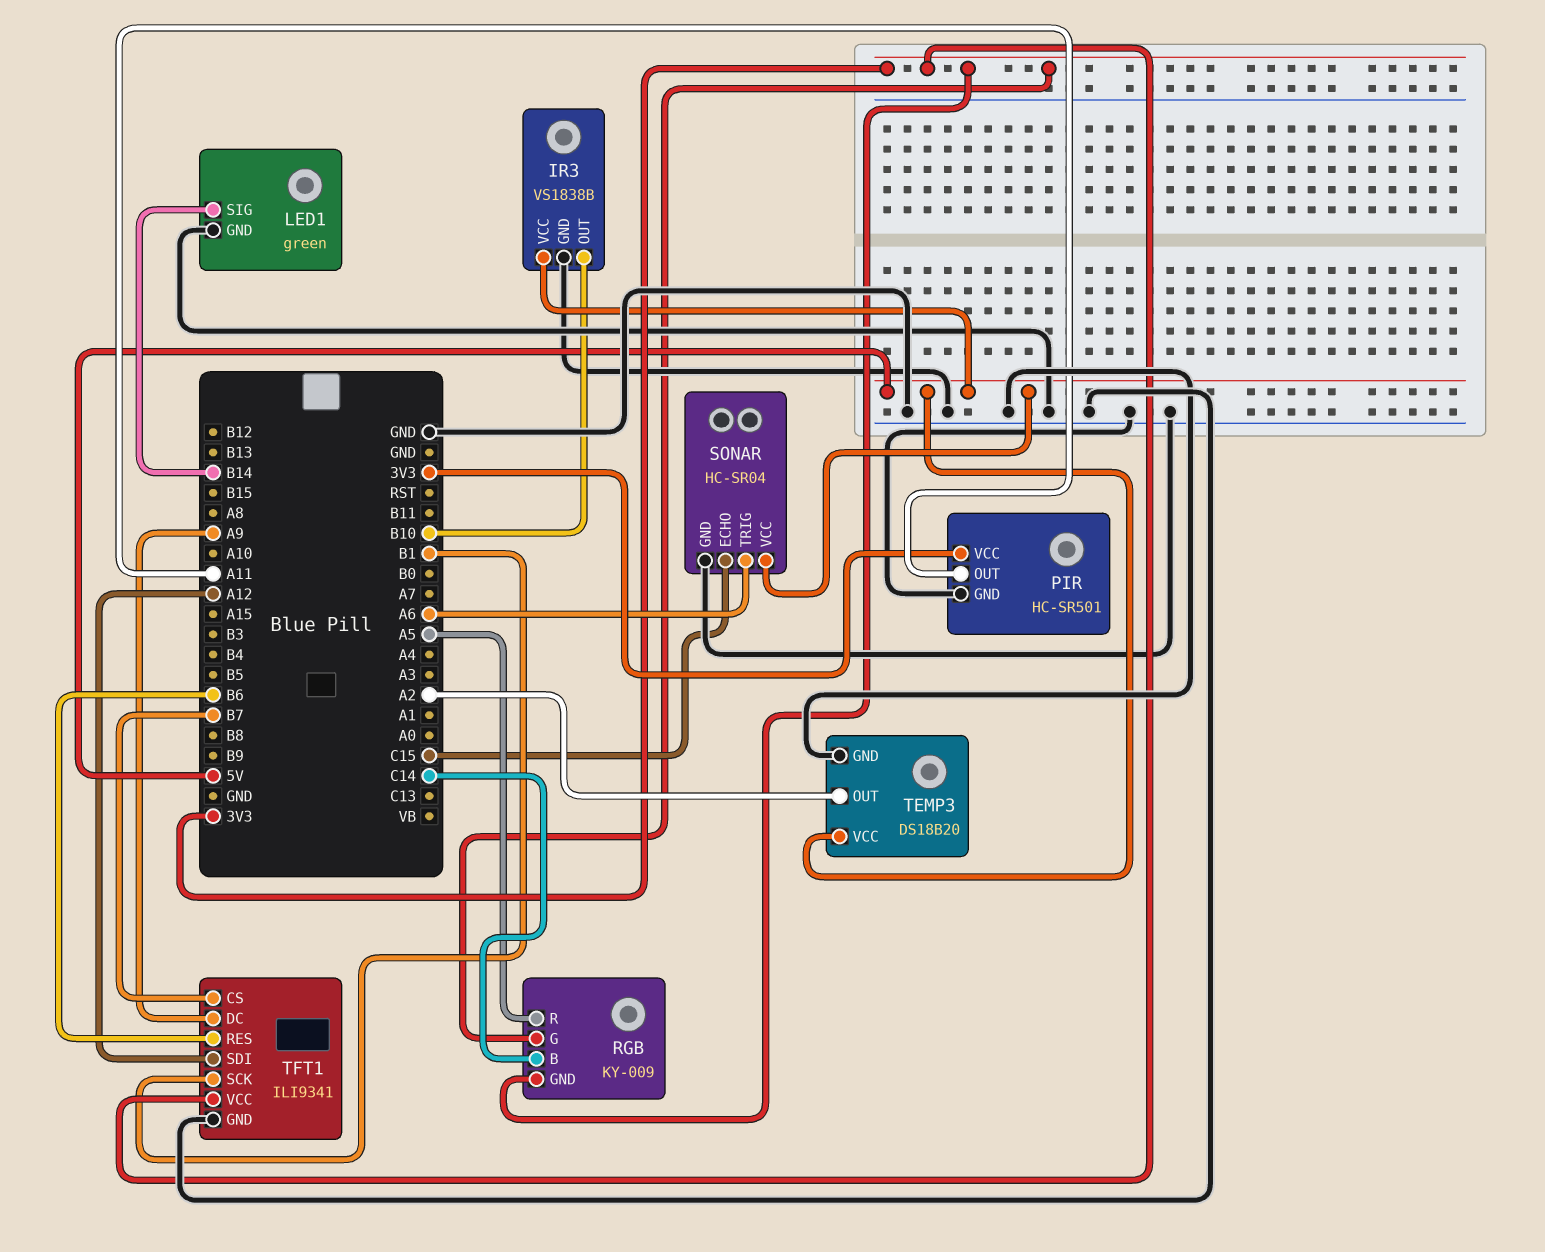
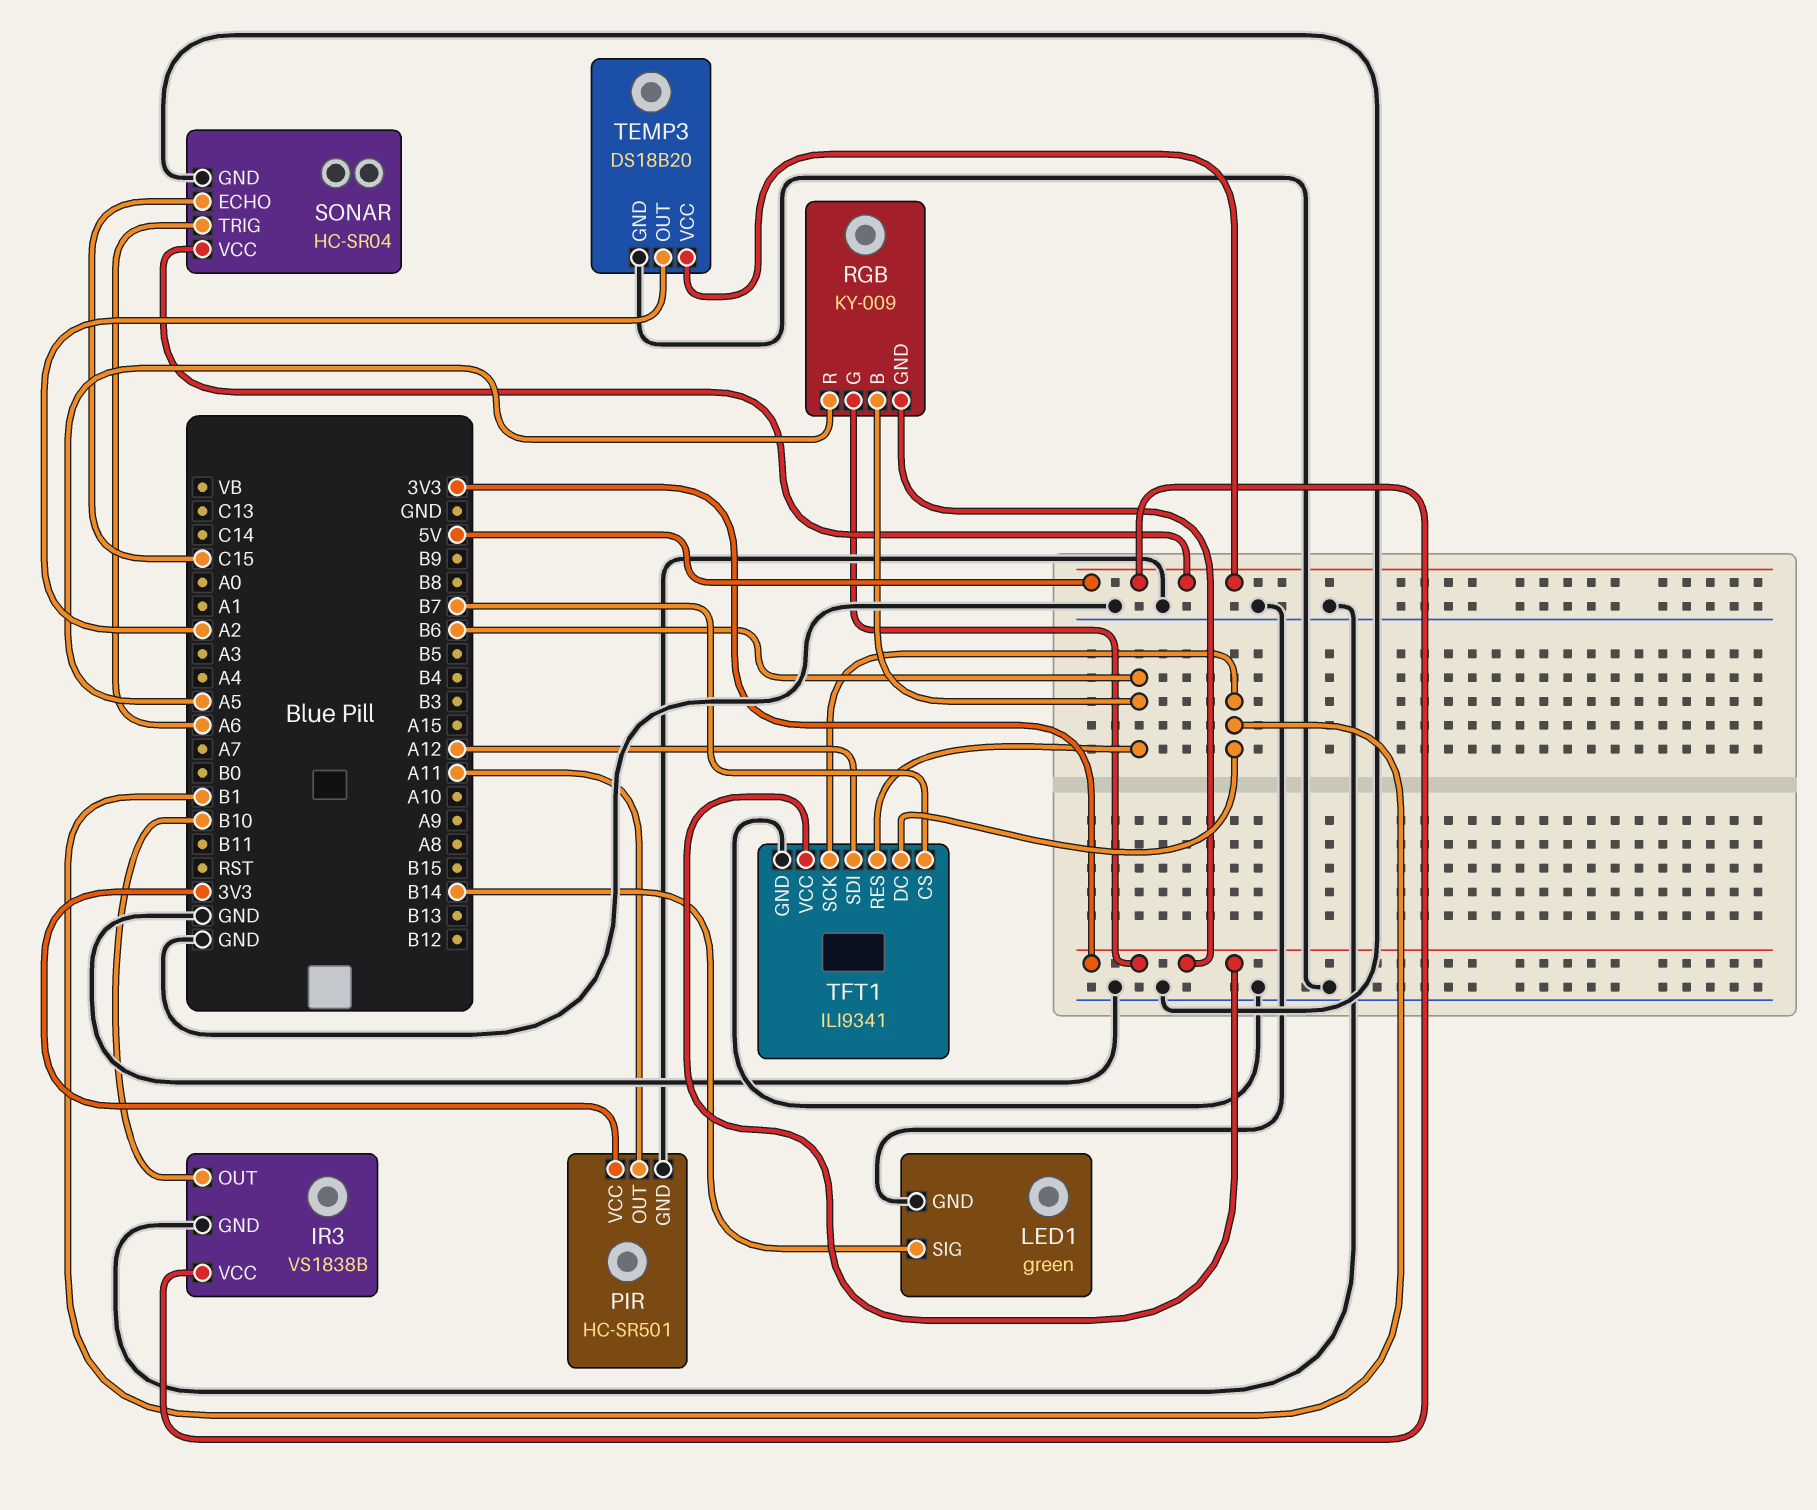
RGB pin B: C14 -> B6
TFT1 pin DC: A9 -> B1

